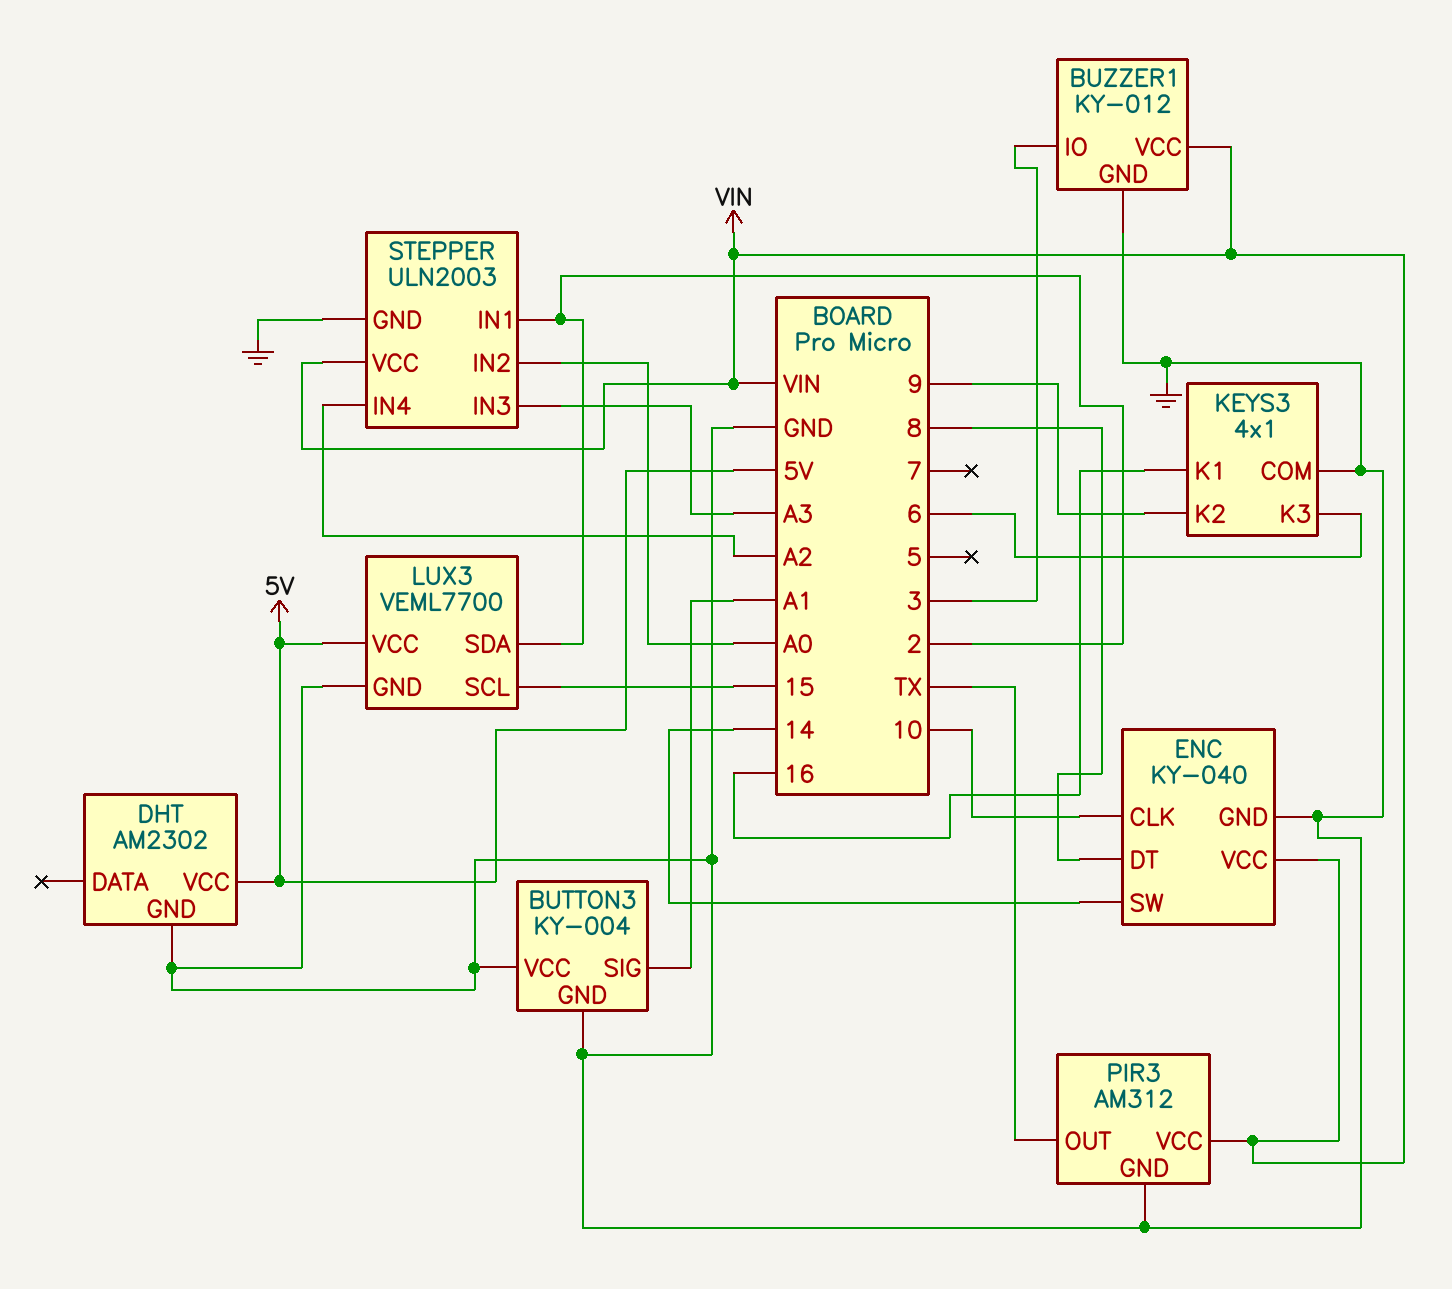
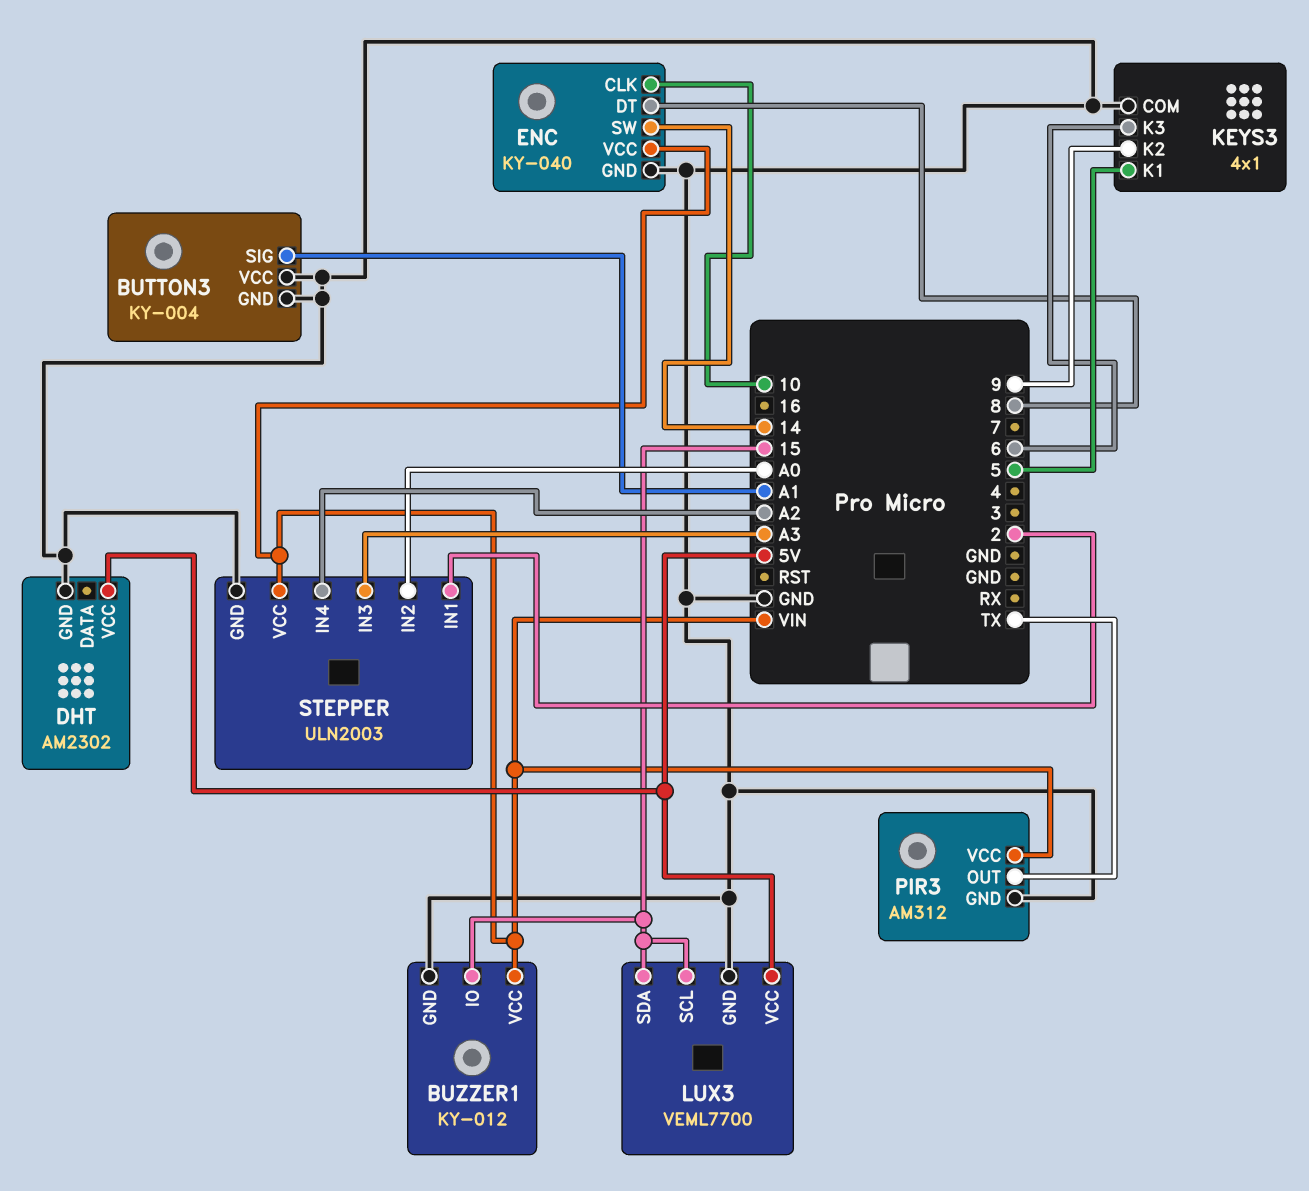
BUZZER1 pin IO: 3 -> 15
KEYS3 pin K1: 16 -> 5
LUX3 pin SDA: 2 -> 15

